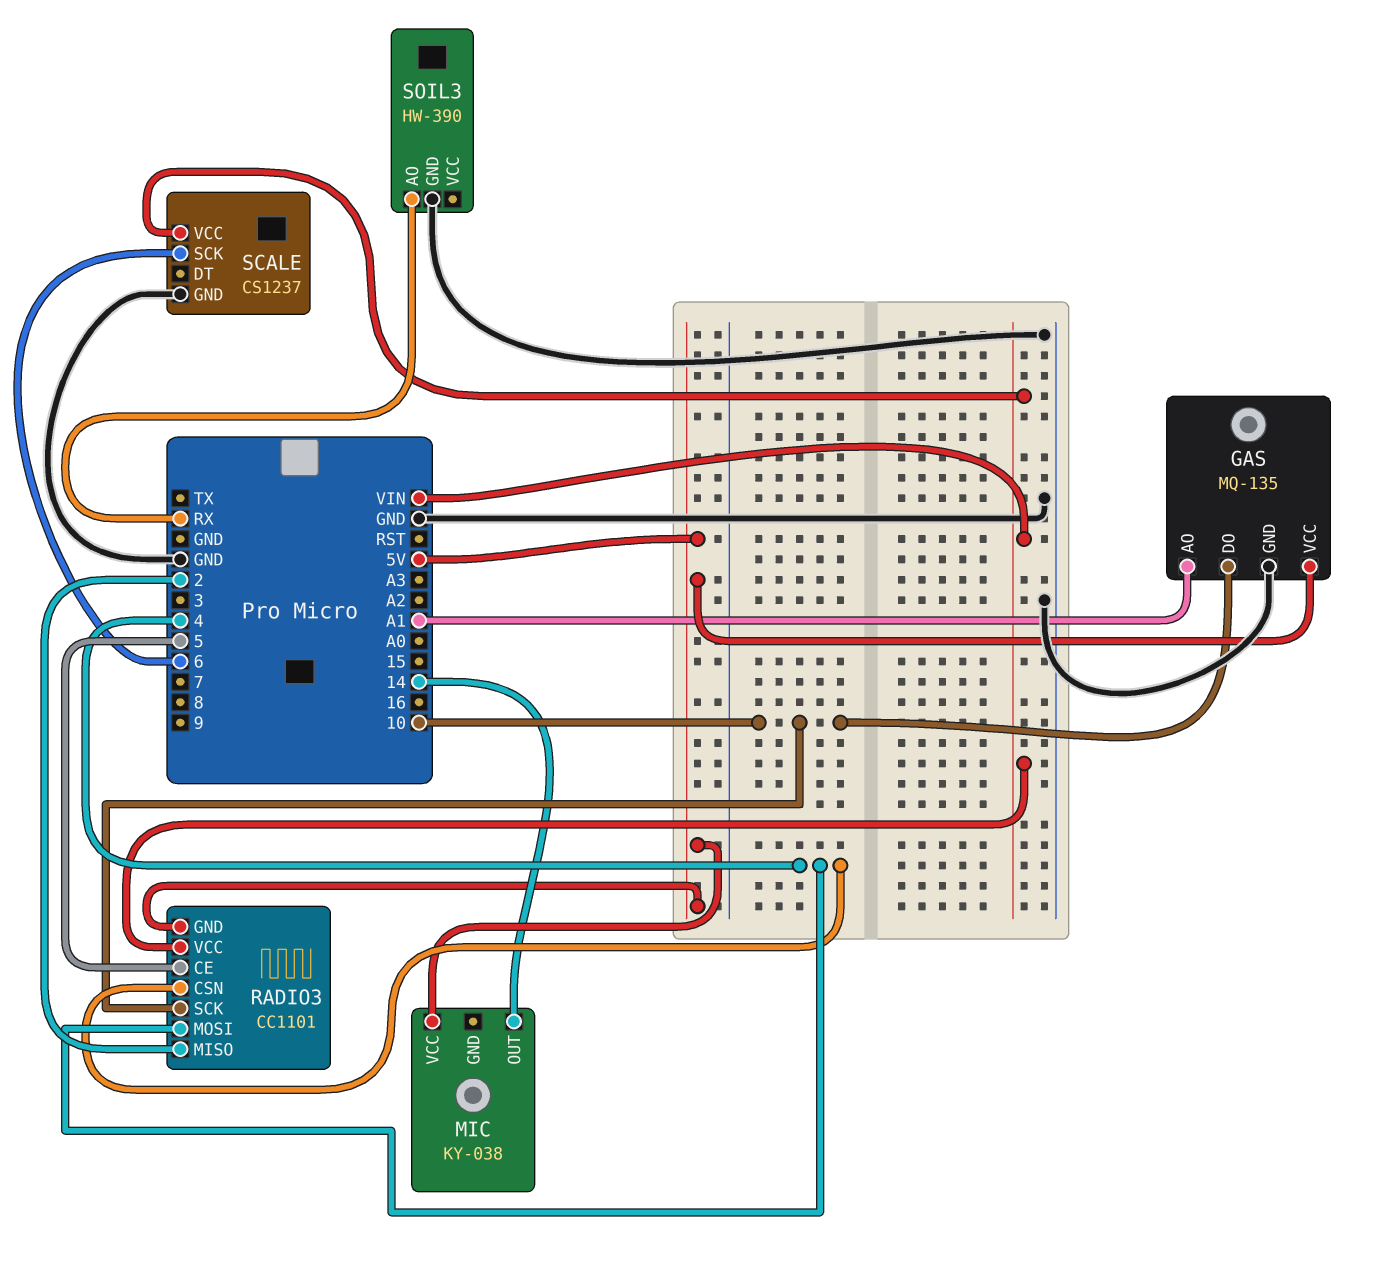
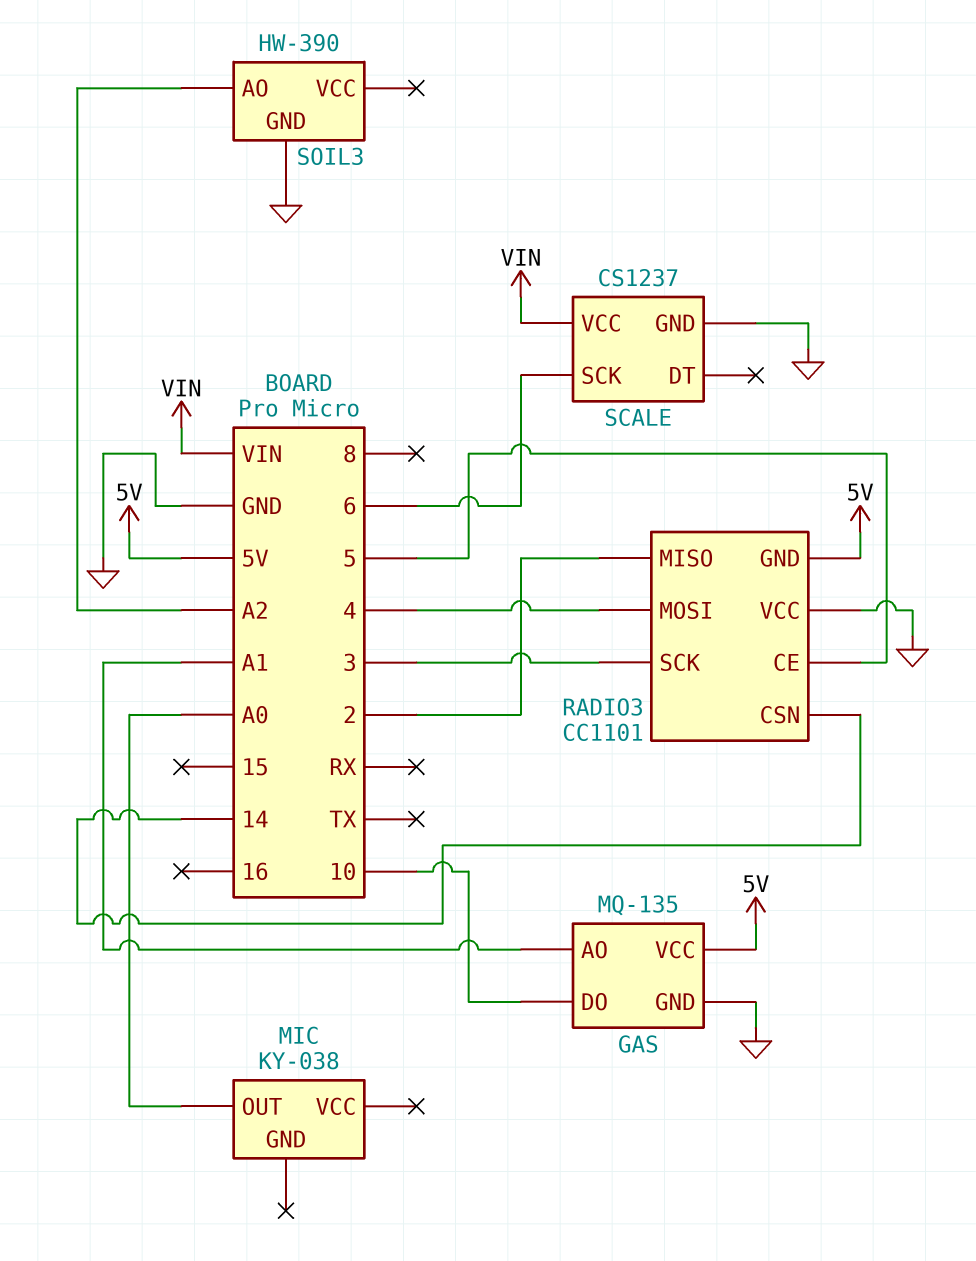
MIC pin OUT: 14 -> A0
MIC pin VCC: 5V -> none
RADIO3 pin CSN: 4 -> 14
RADIO3 pin SCK: 10 -> 3
RADIO3 pin VCC: VIN -> GND
SOIL3 pin AO: RX -> A2

